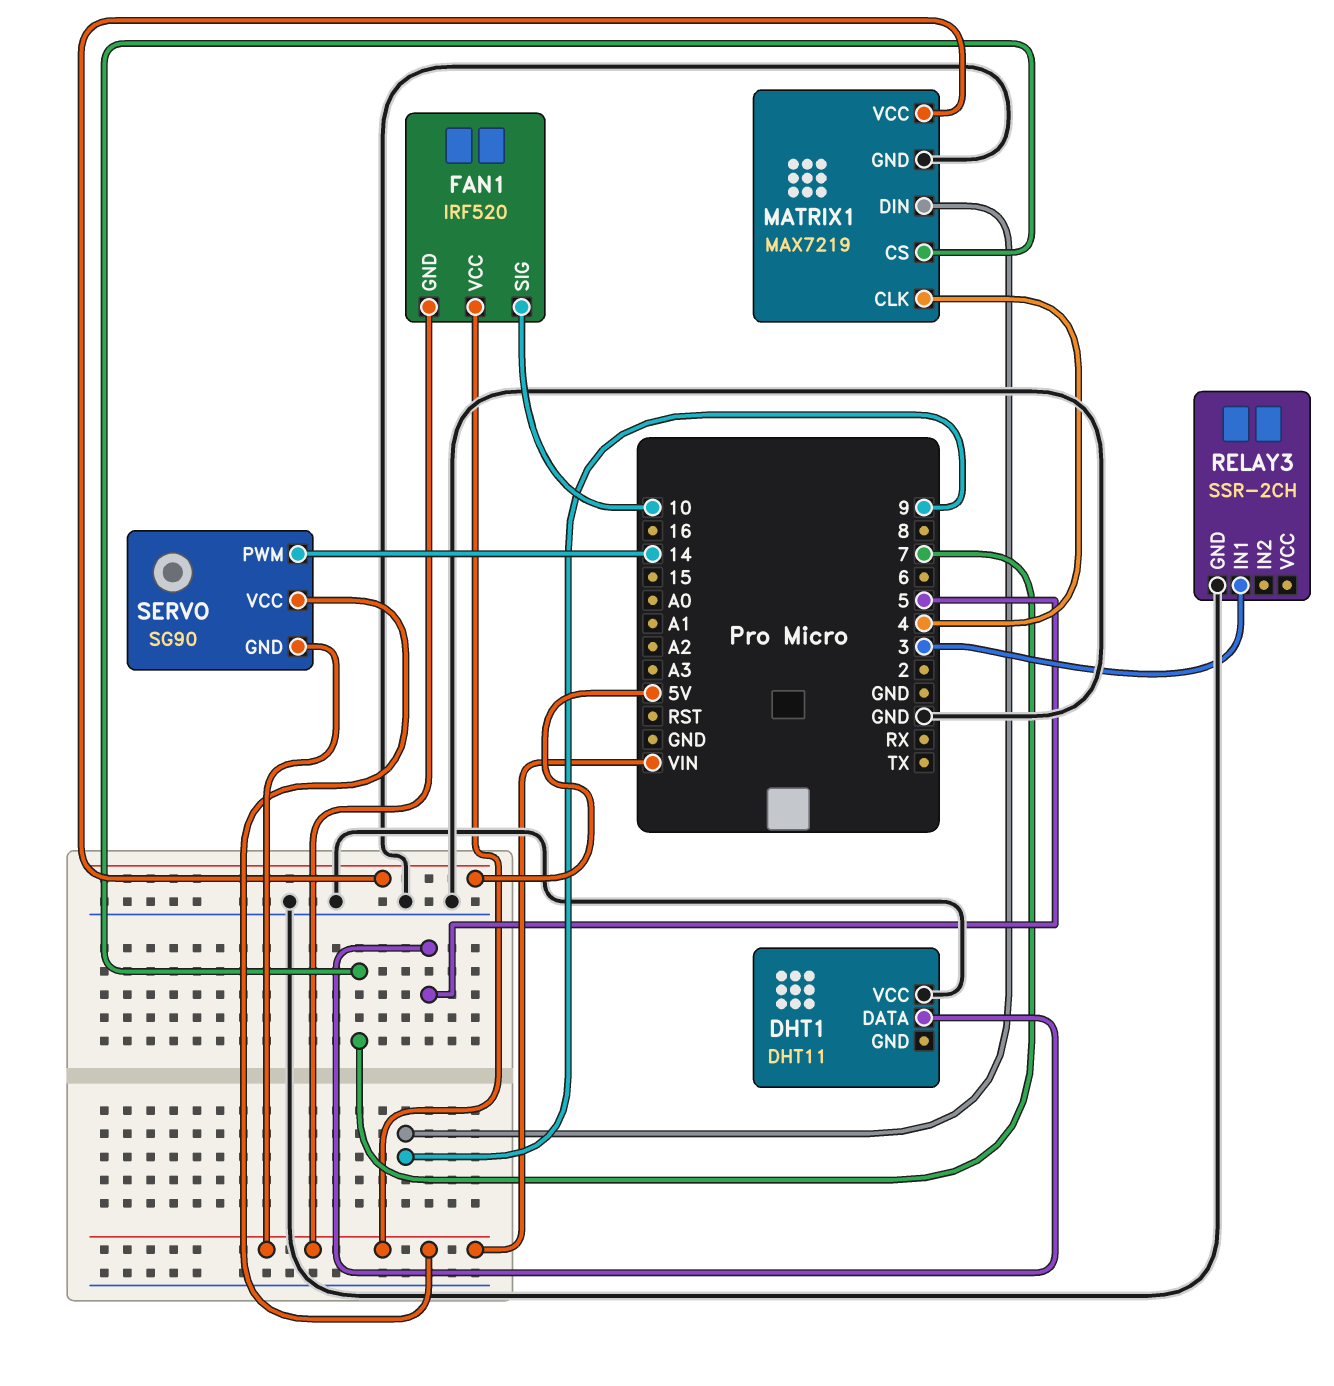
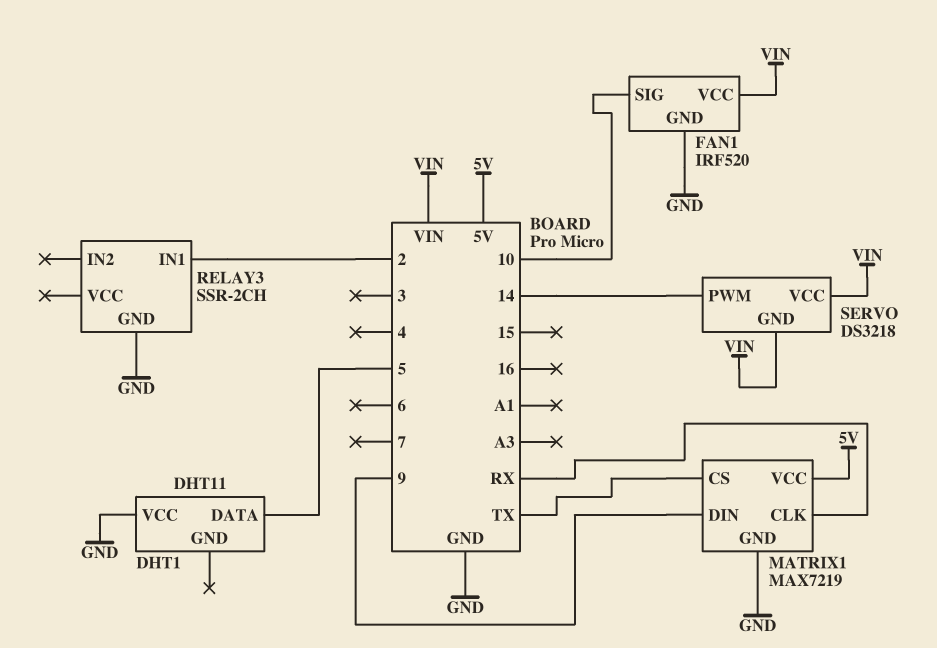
FAN1 pin GND: VIN -> GND
MATRIX1 pin CLK: 4 -> RX
MATRIX1 pin CS: 7 -> TX
RELAY3 pin IN1: 3 -> 2
SERVO: SG90 -> DS3218

